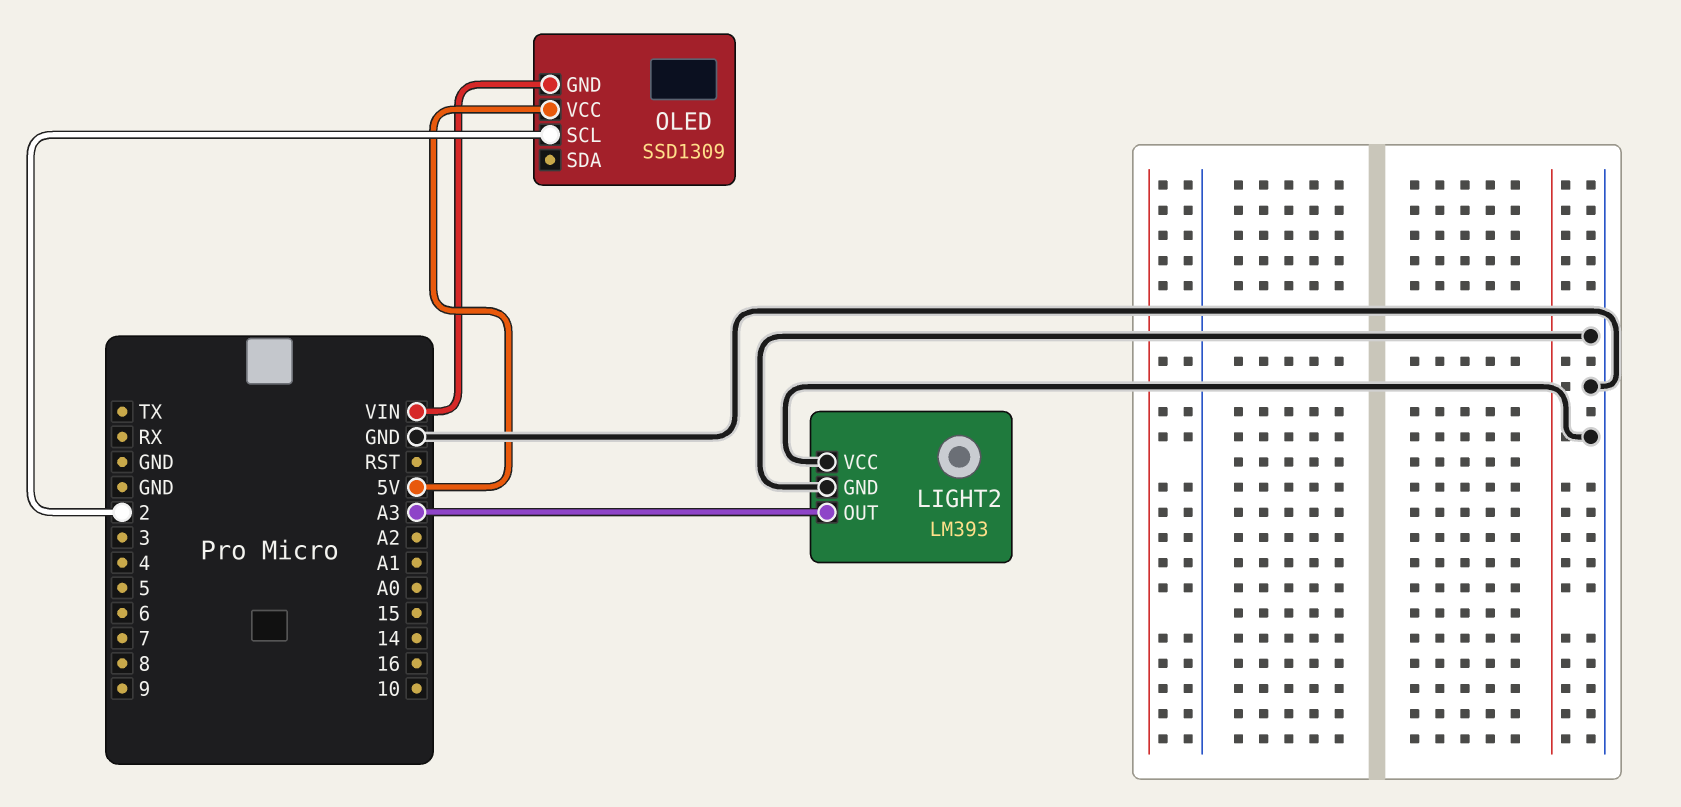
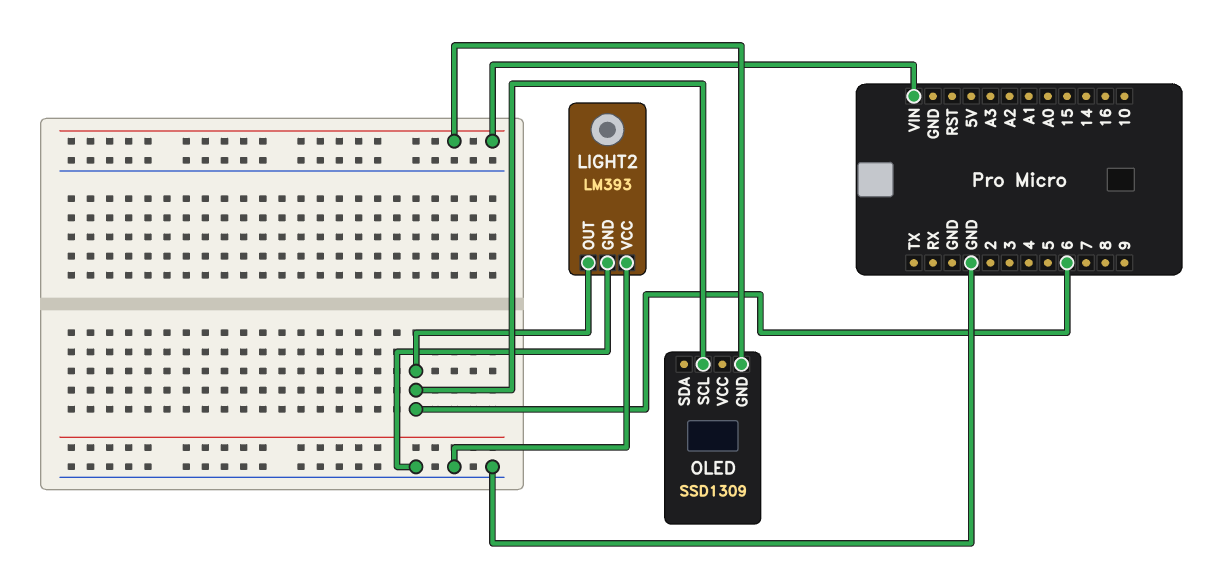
LIGHT2 pin OUT: A3 -> 6
OLED pin SCL: 2 -> 6
OLED pin VCC: 5V -> none

